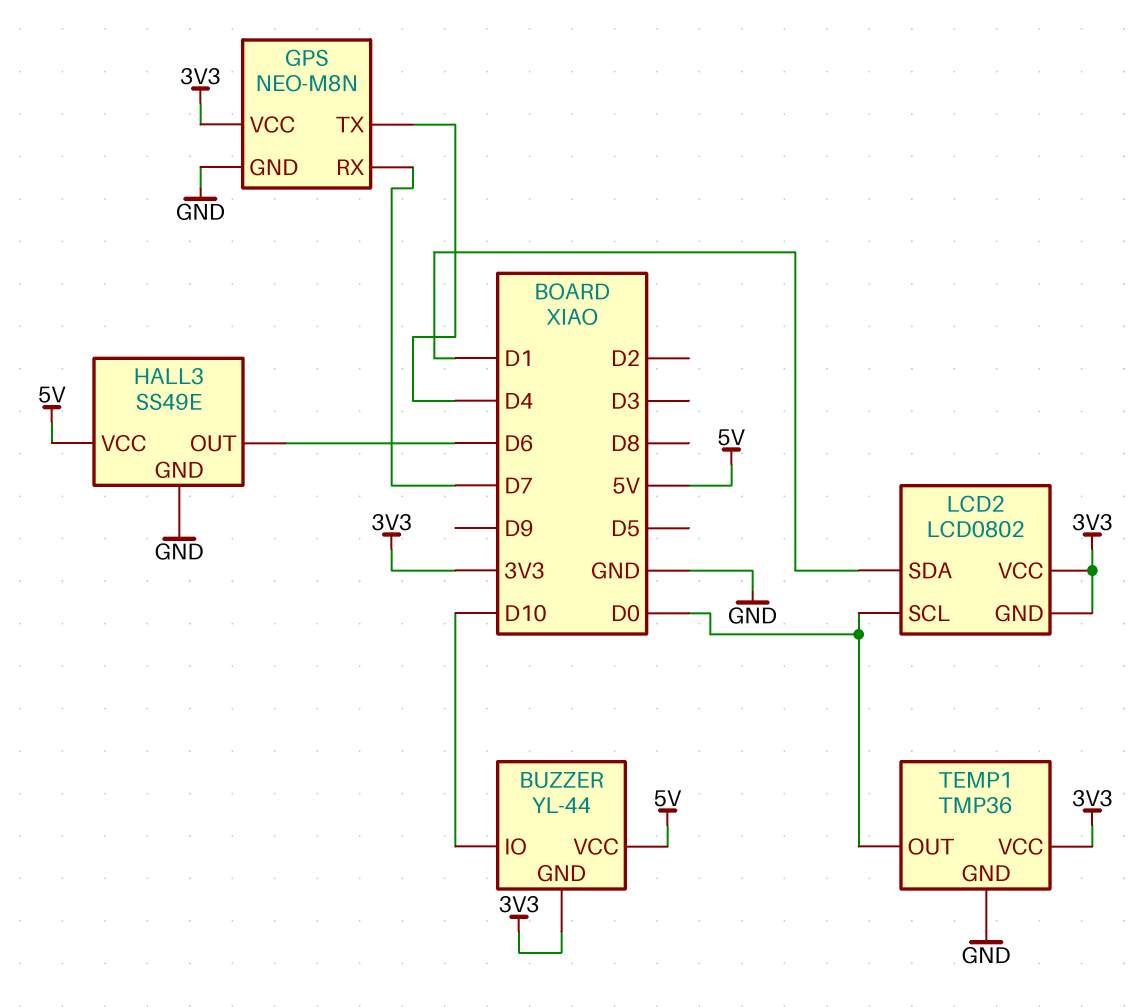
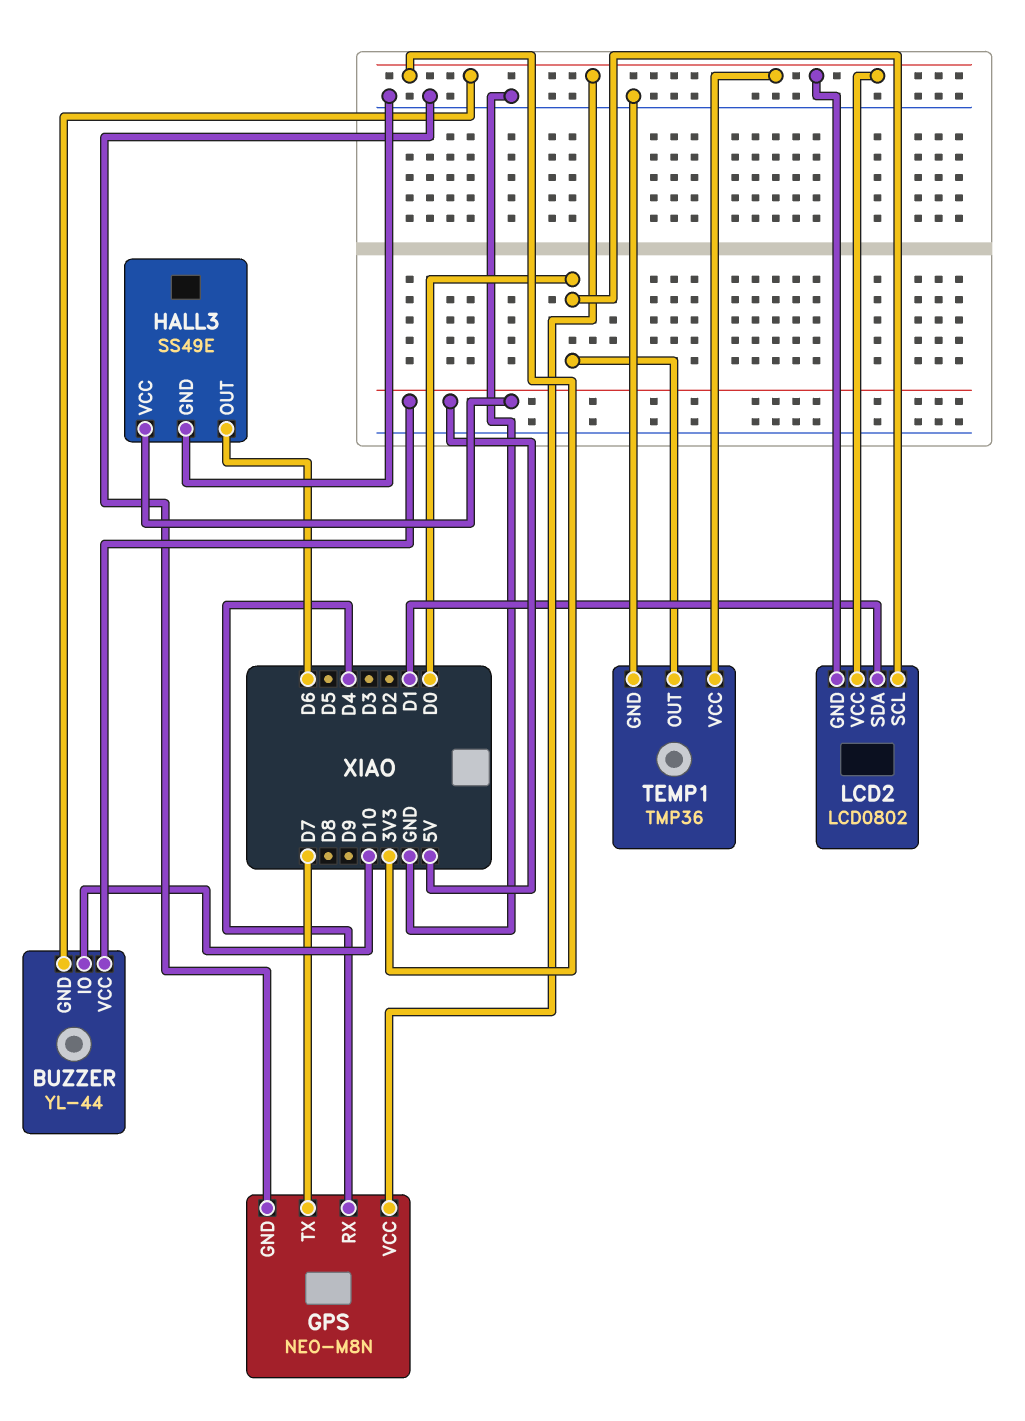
GPS pin RX: D7 -> D4
GPS pin TX: D4 -> D7

